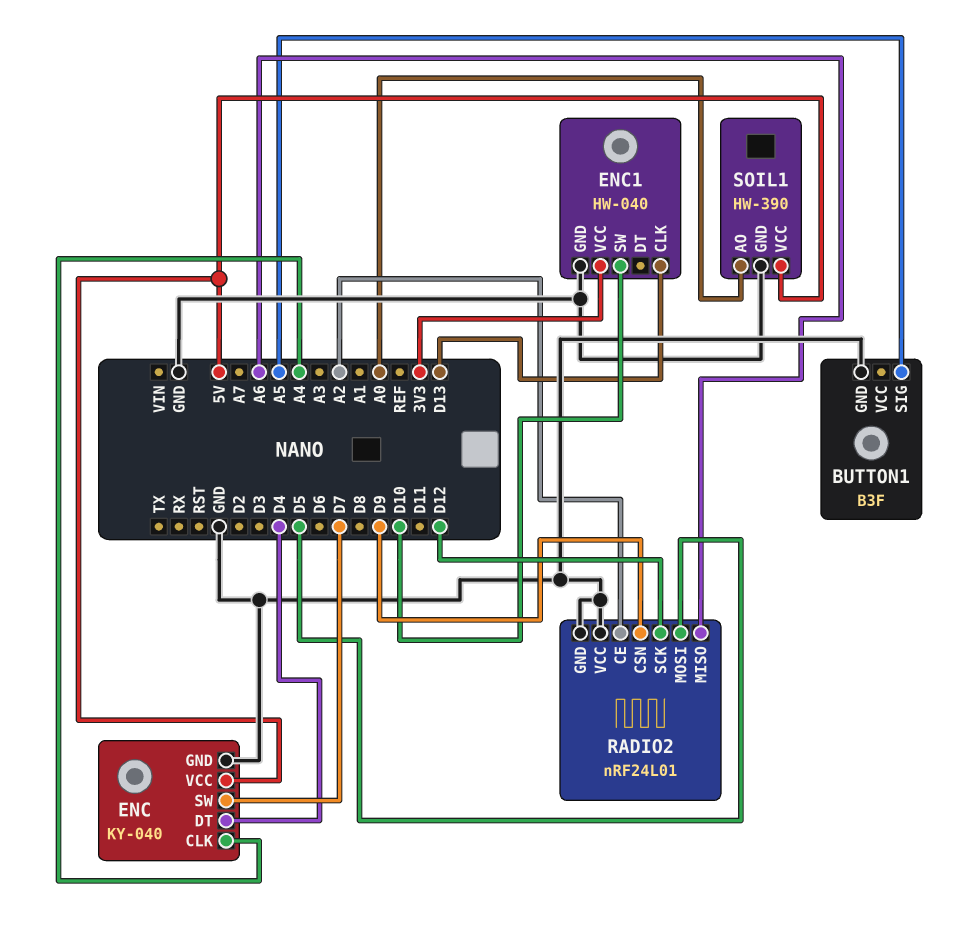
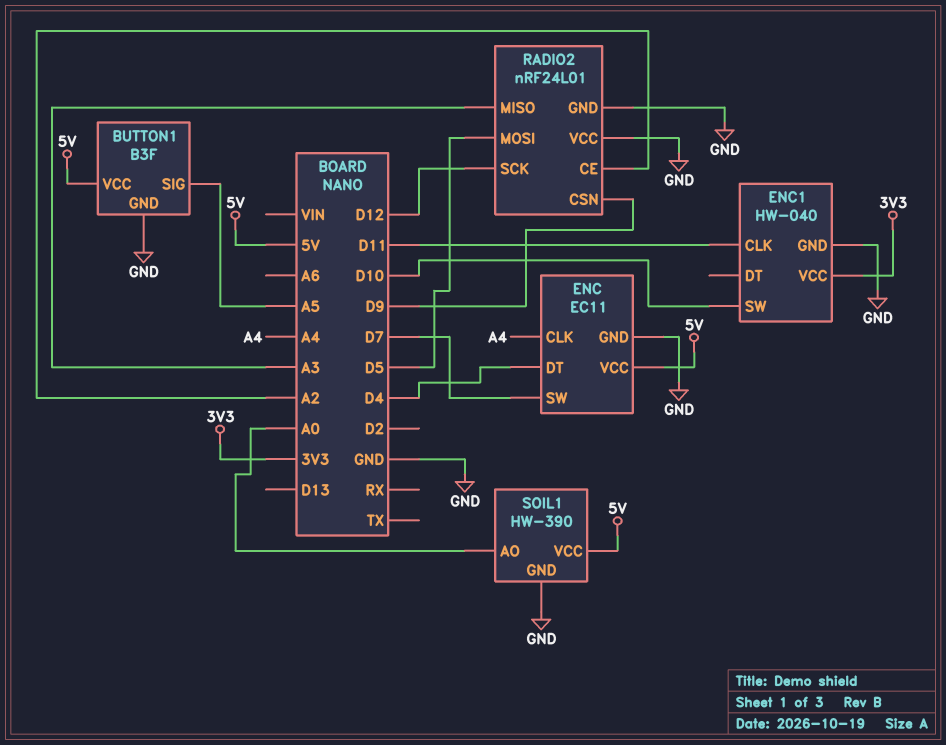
BUTTON1 pin VCC: none -> 5V
ENC: KY-040 -> EC11
ENC1 pin CLK: D13 -> D11
RADIO2 pin MISO: A6 -> A3

